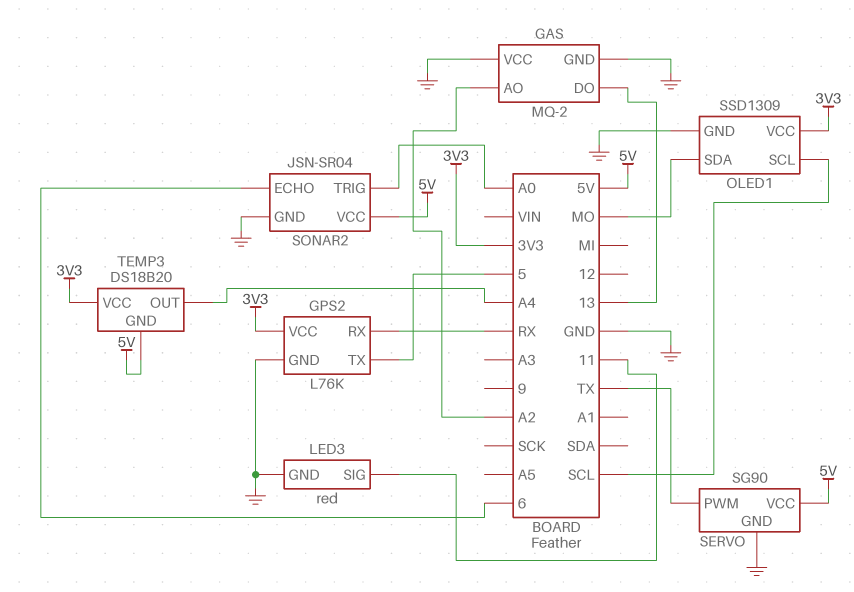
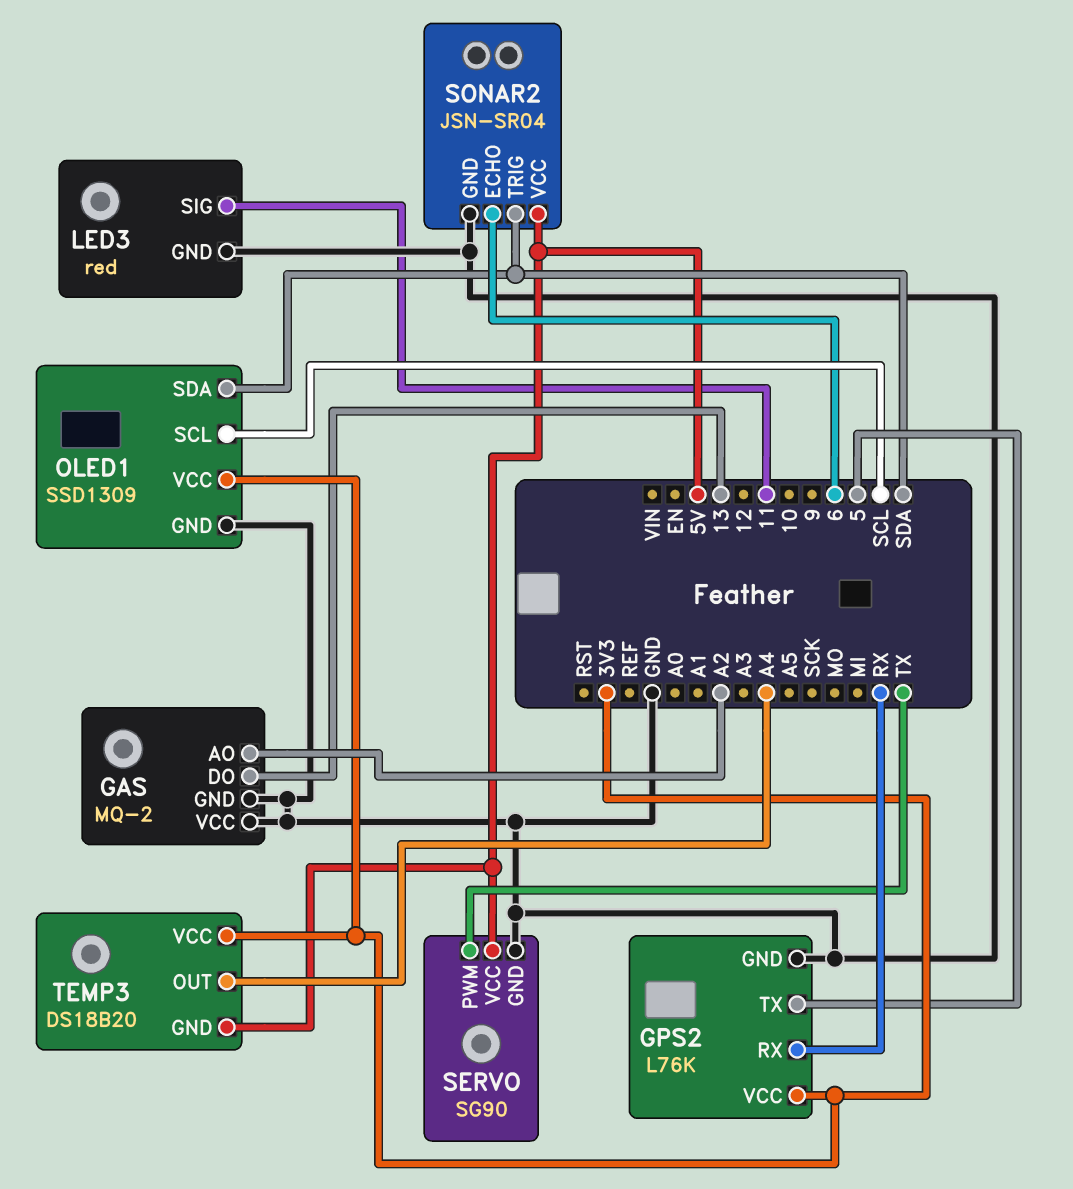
OLED1 pin SDA: MO -> SDA
SONAR2 pin TRIG: A0 -> SDA

